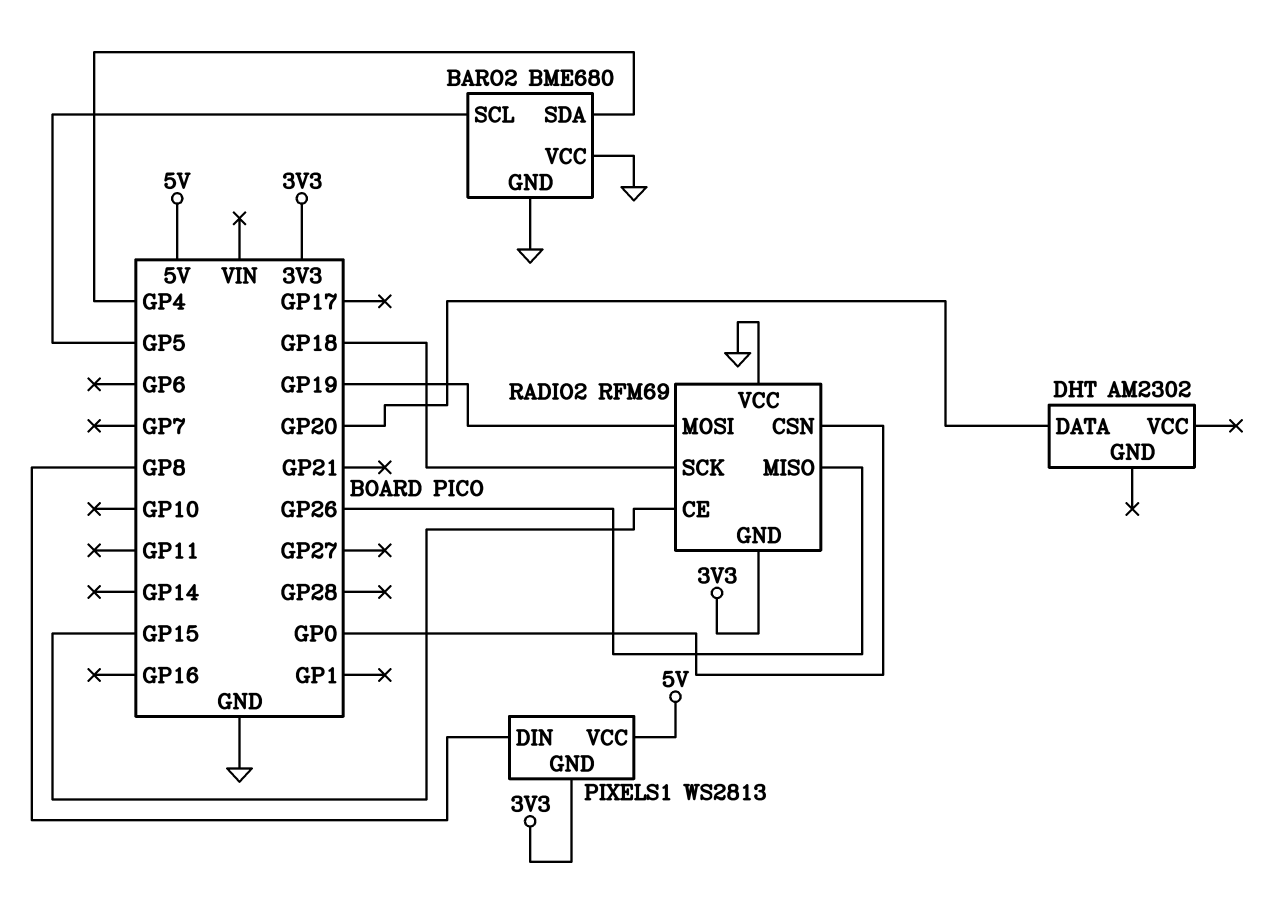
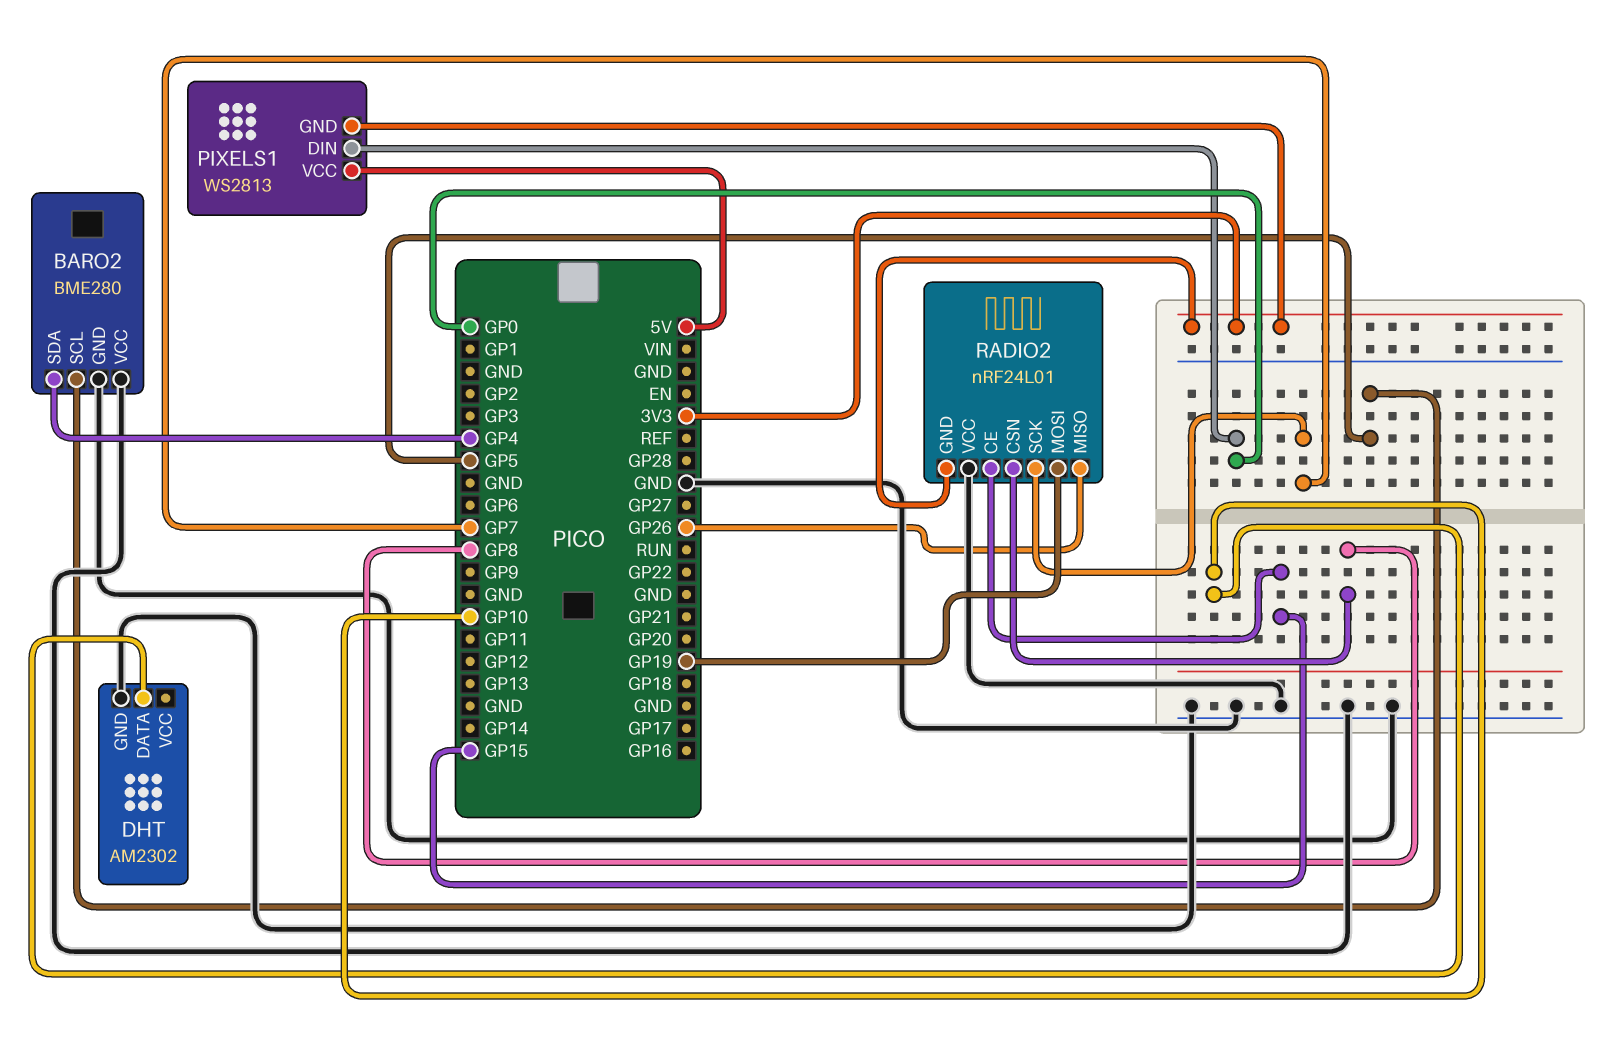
BARO2: BME680 -> BME280
DHT pin DATA: GP20 -> GP10
DHT pin GND: none -> GND
PIXELS1 pin DIN: GP8 -> GP0
RADIO2: RFM69 -> nRF24L01
RADIO2 pin CSN: GP0 -> GP8
RADIO2 pin SCK: GP18 -> GP7

